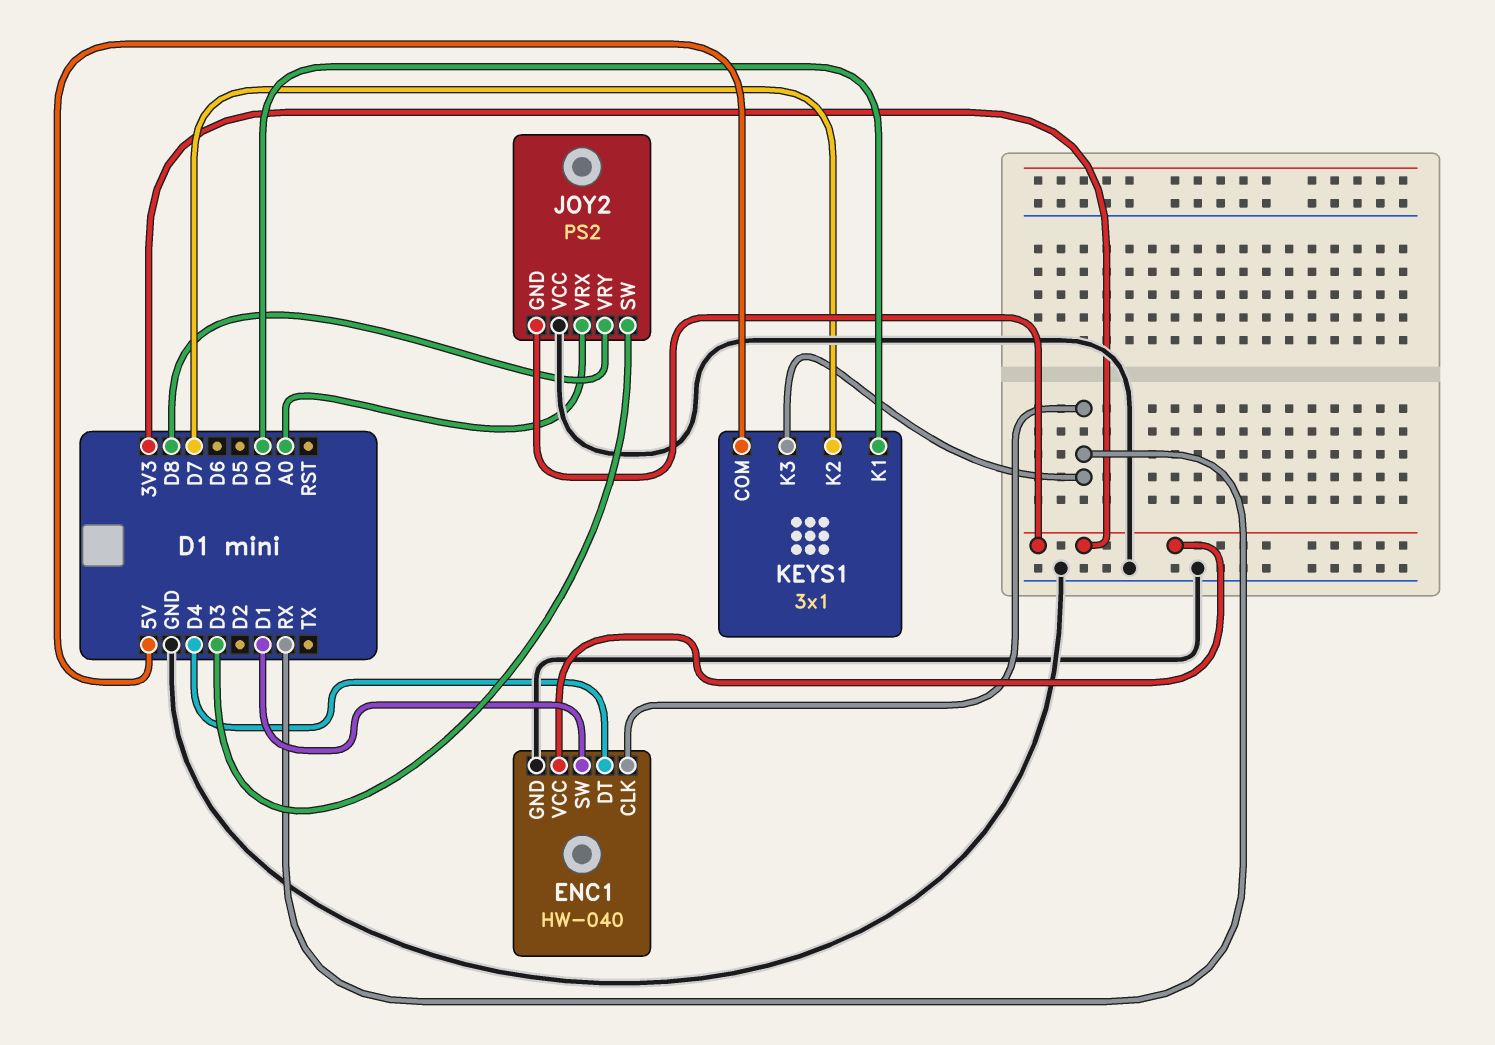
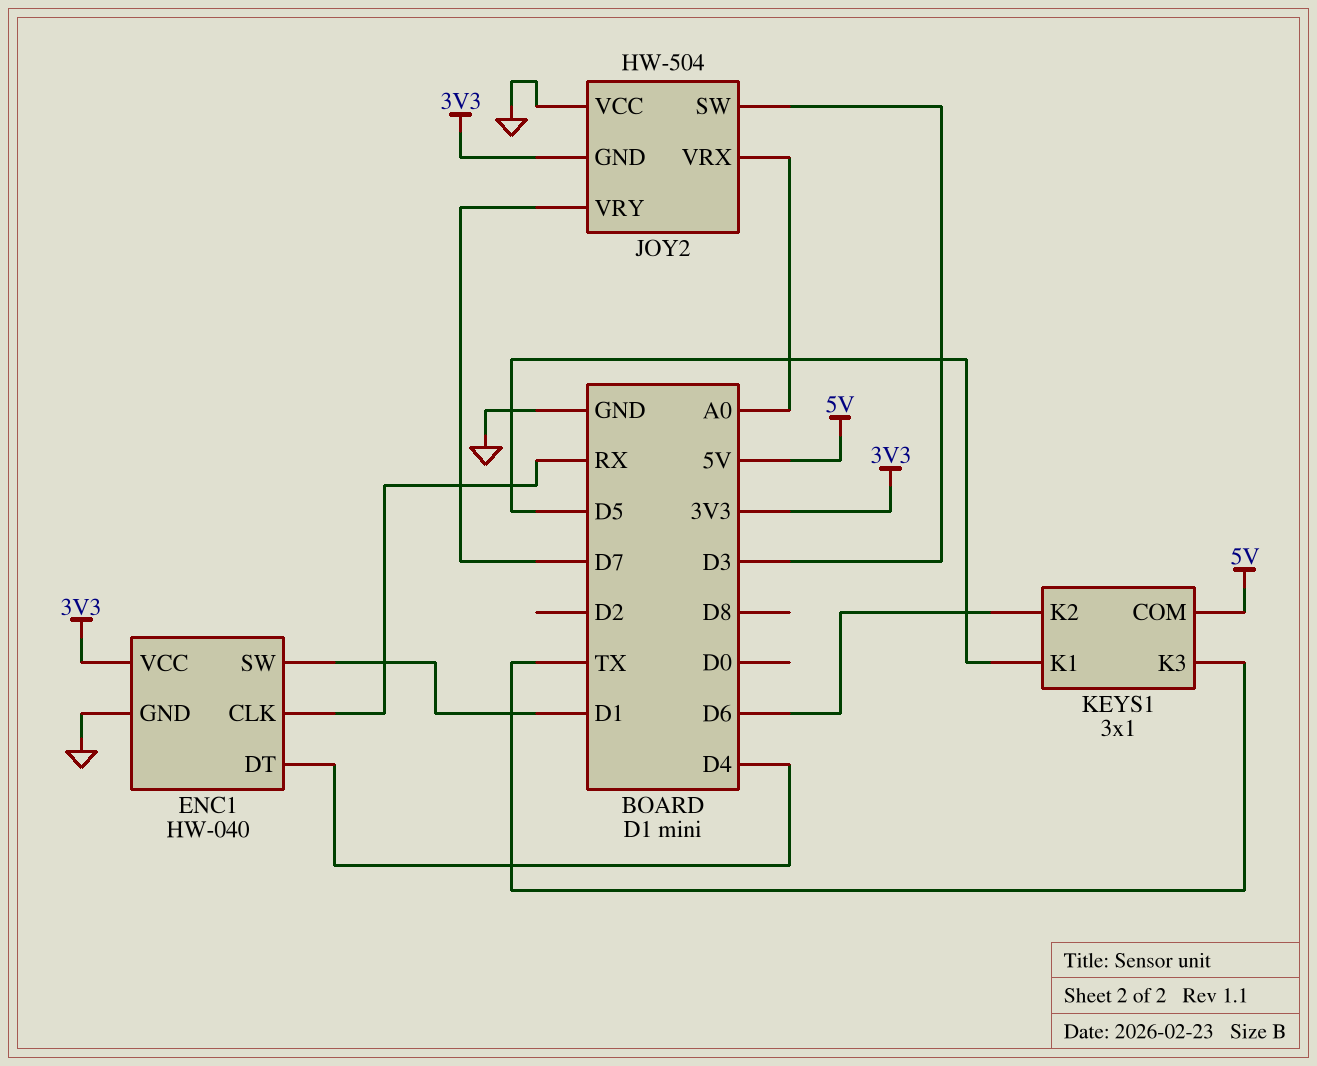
JOY2: PS2 -> HW-504
JOY2 pin VRY: D8 -> D7
KEYS1 pin K1: D0 -> D5
KEYS1 pin K2: D7 -> D6
KEYS1 pin K3: RX -> TX

